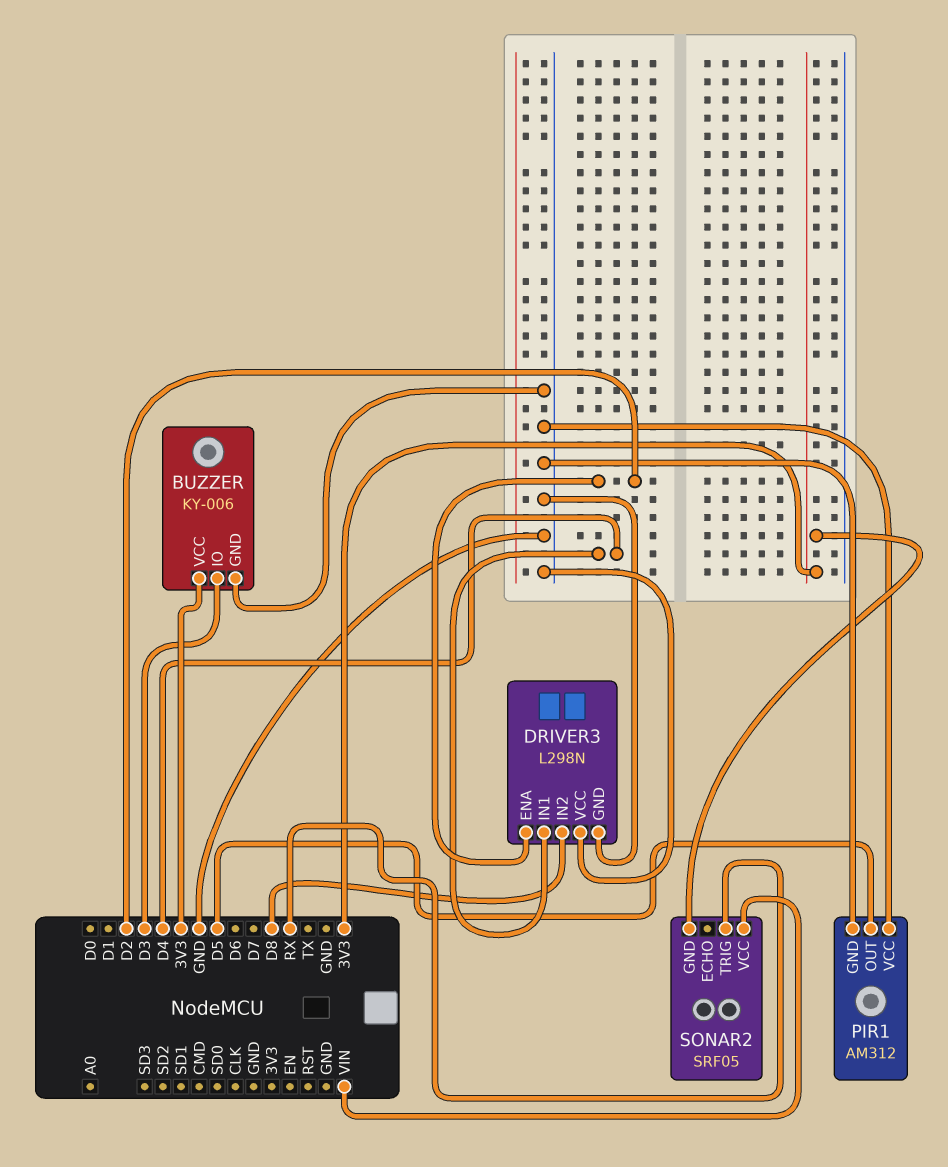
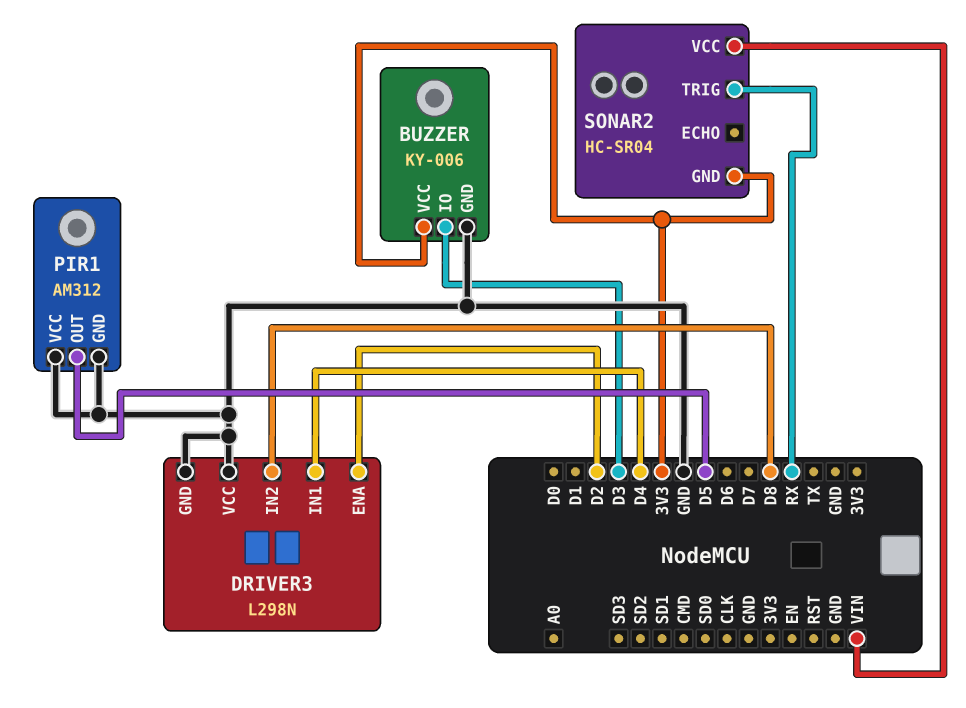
SONAR2: SRF05 -> HC-SR04

